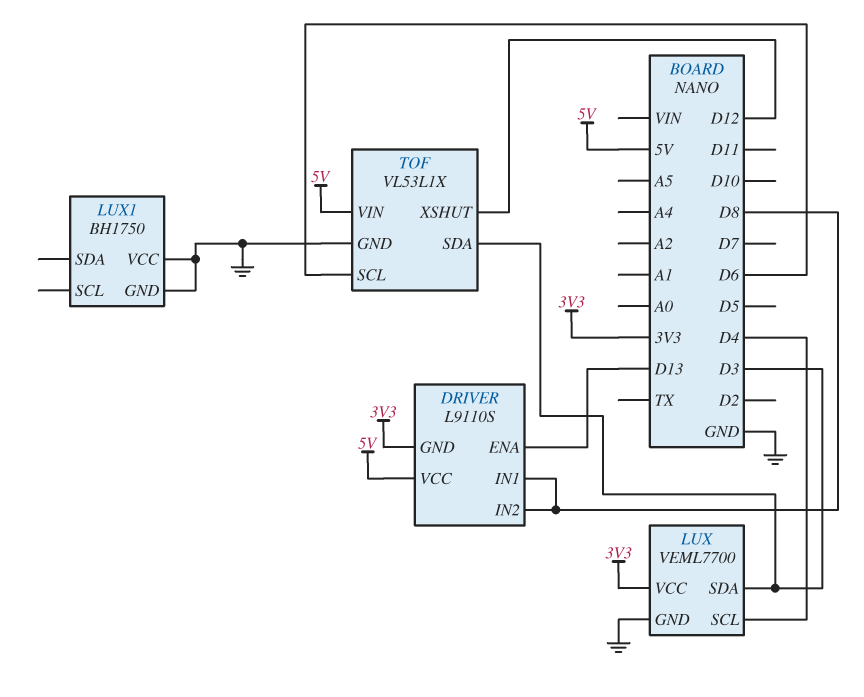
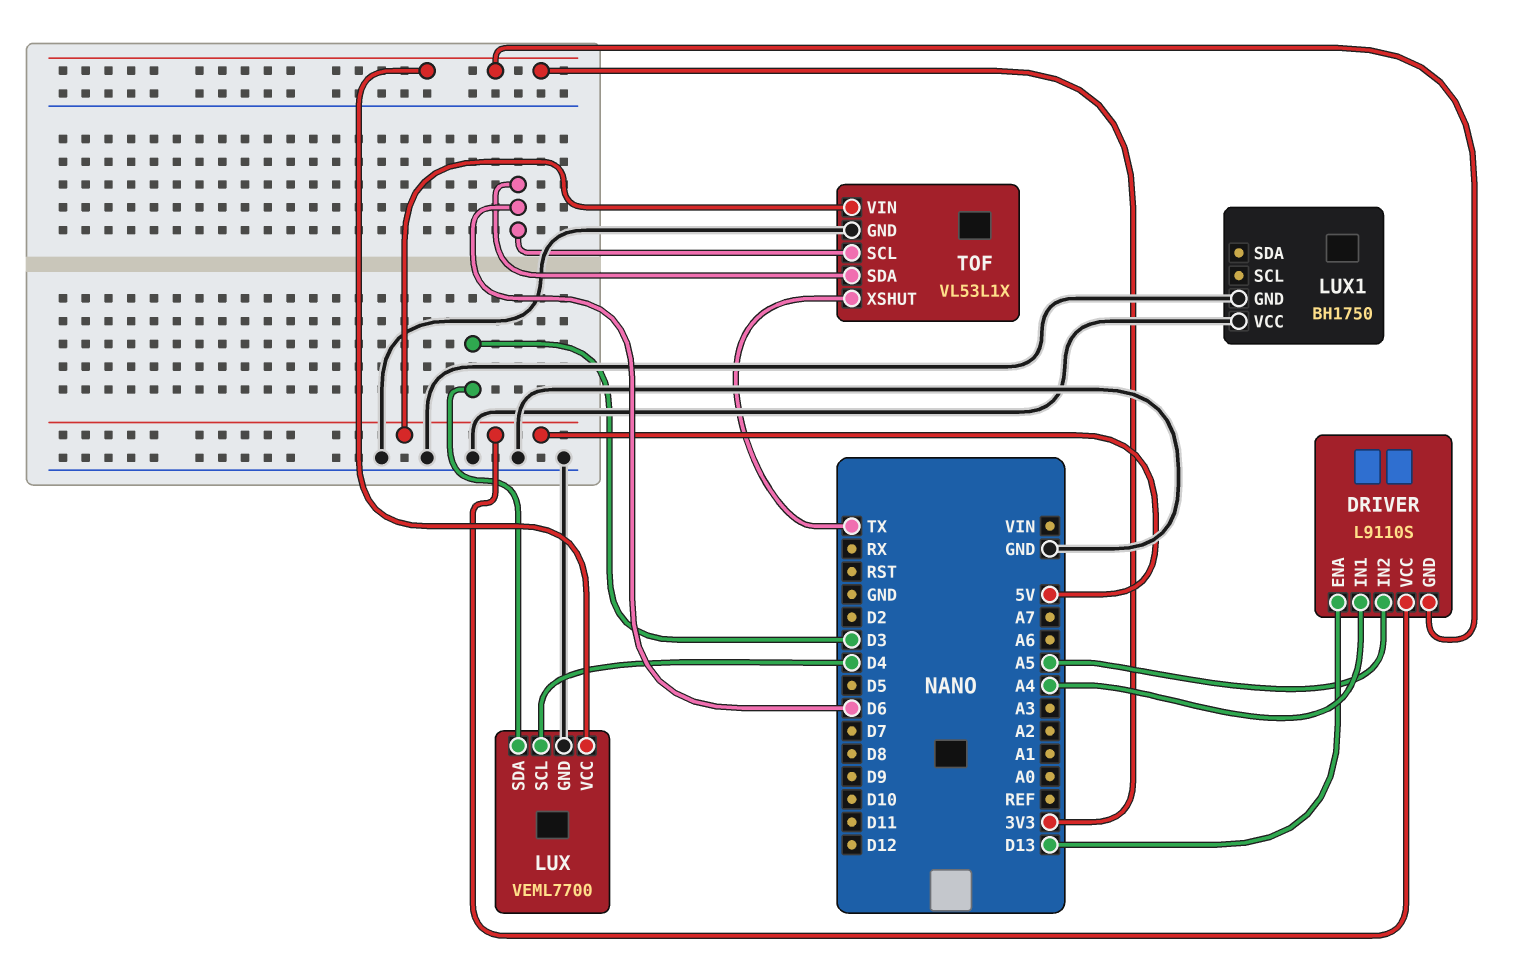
DRIVER pin IN1: D8 -> A4
DRIVER pin IN2: D8 -> A5
TOF pin SDA: D3 -> D6
TOF pin XSHUT: D12 -> TX

